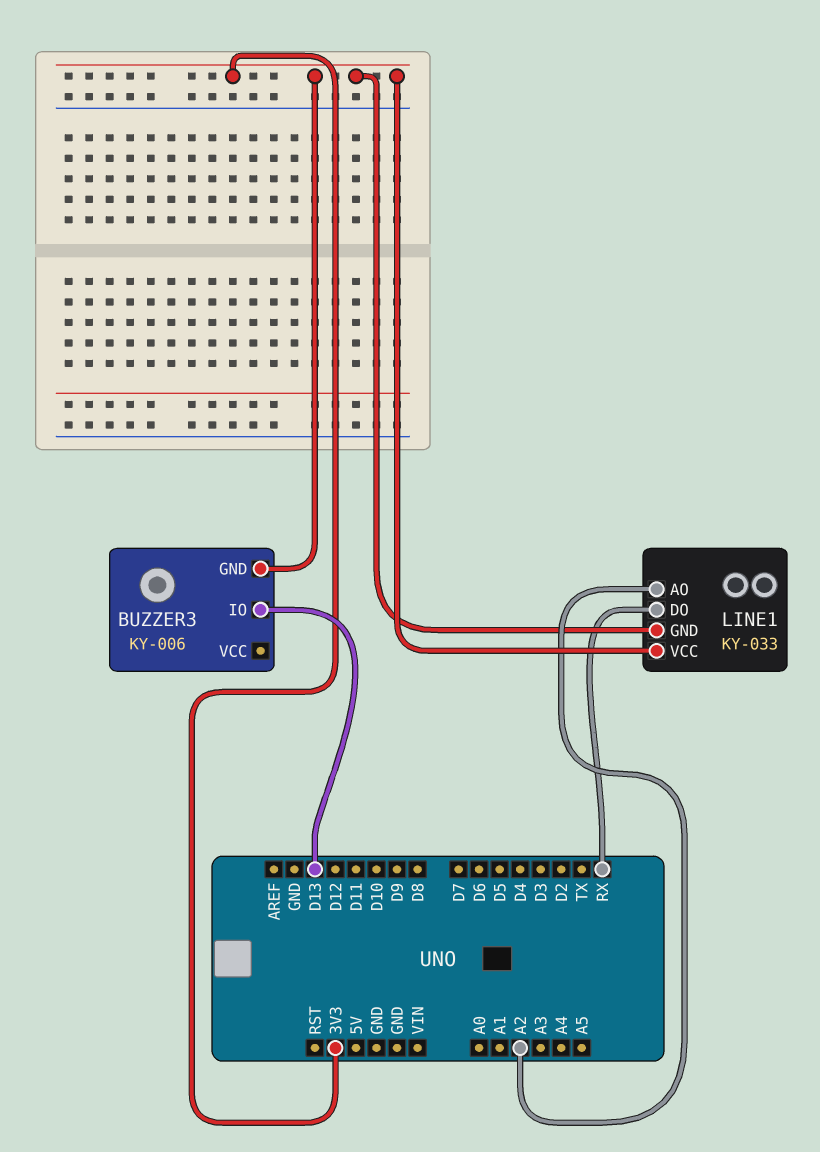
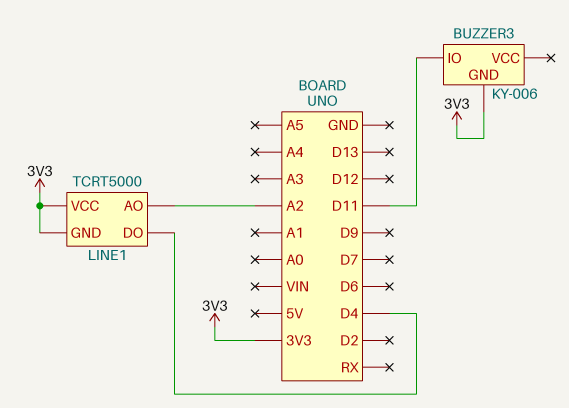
BUZZER3 pin IO: D13 -> D11
LINE1: KY-033 -> TCRT5000
LINE1 pin DO: RX -> D4

